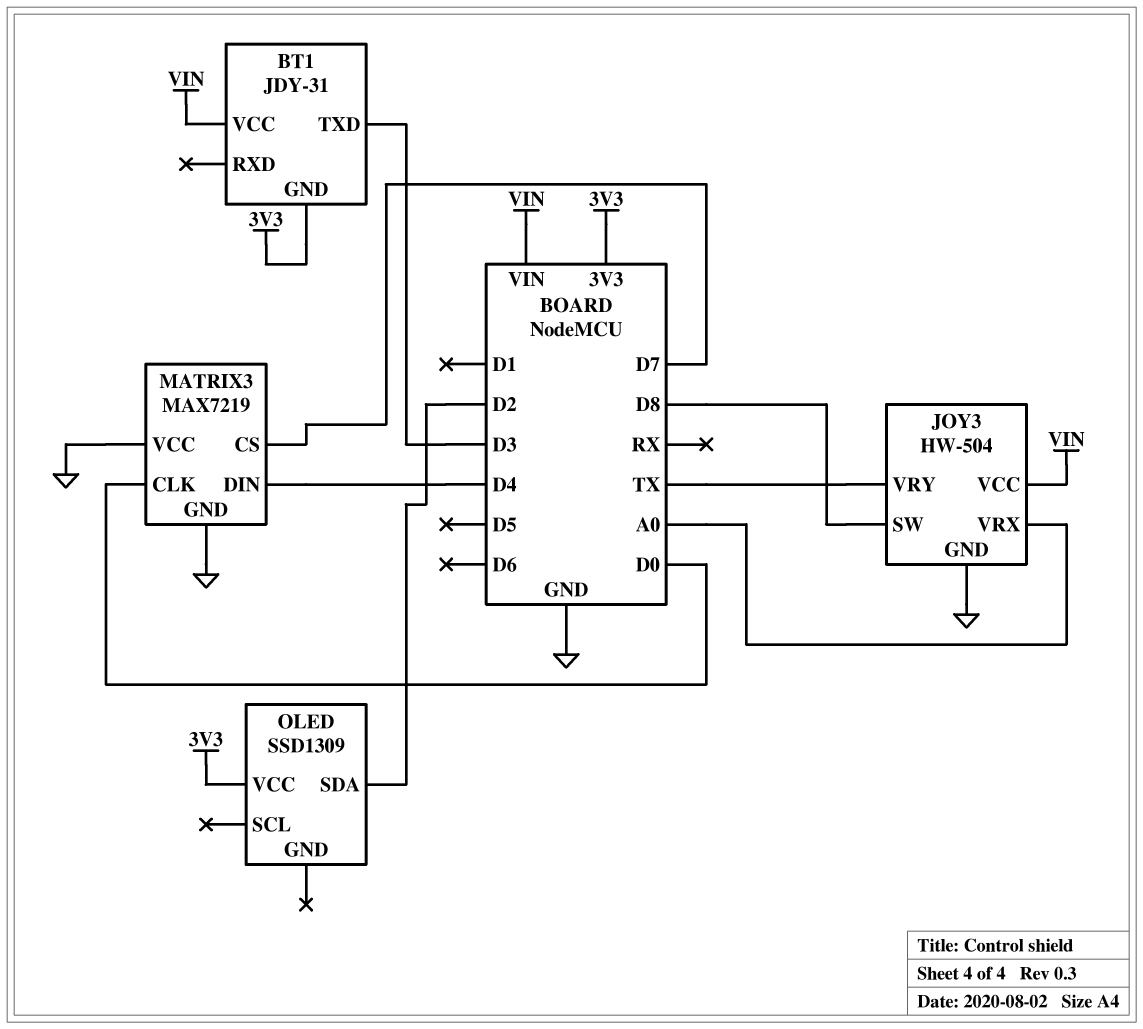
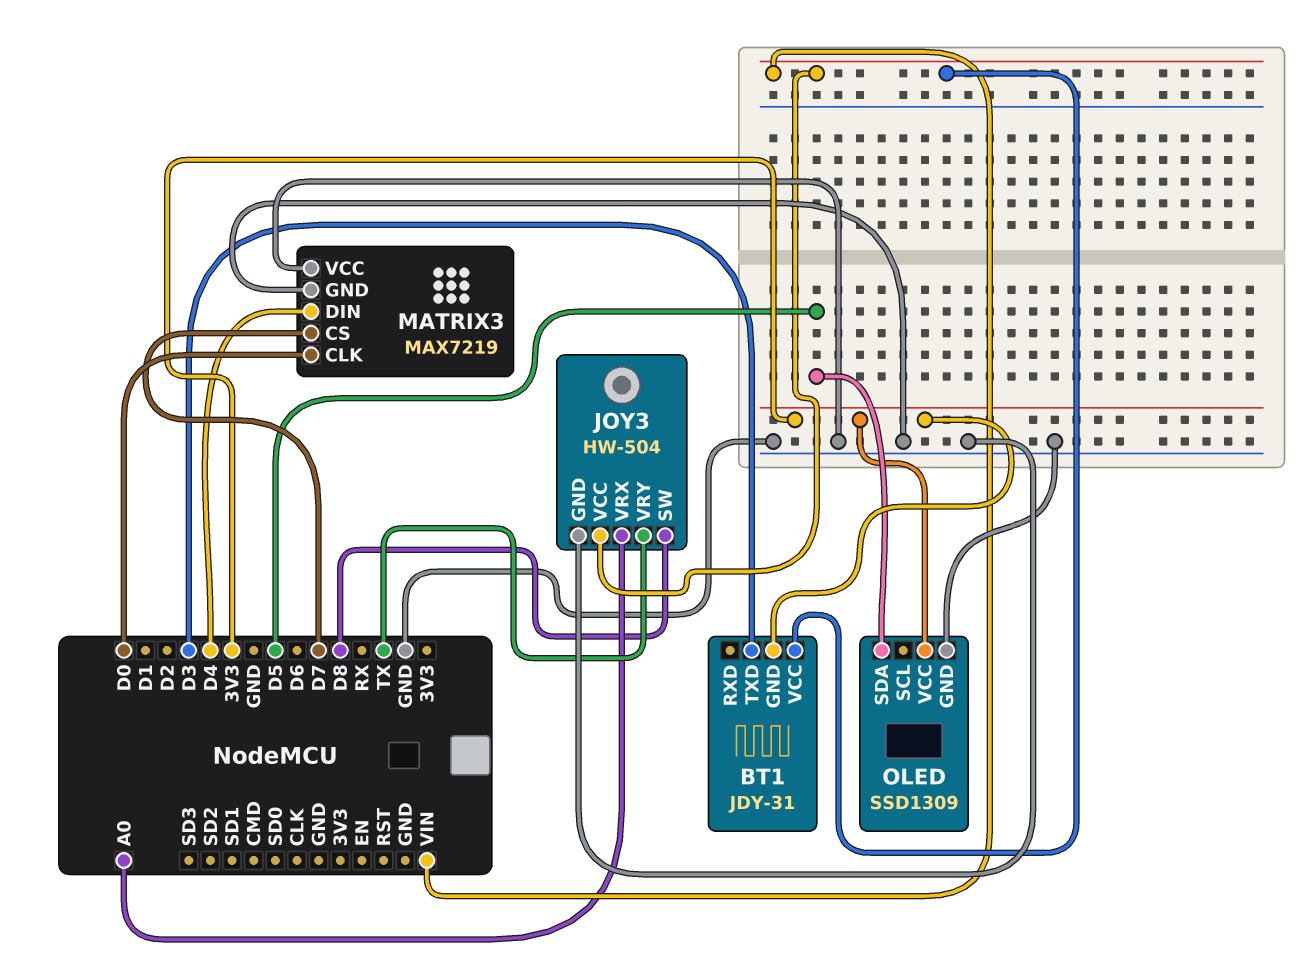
OLED pin GND: none -> GND
OLED pin SDA: D2 -> D5

